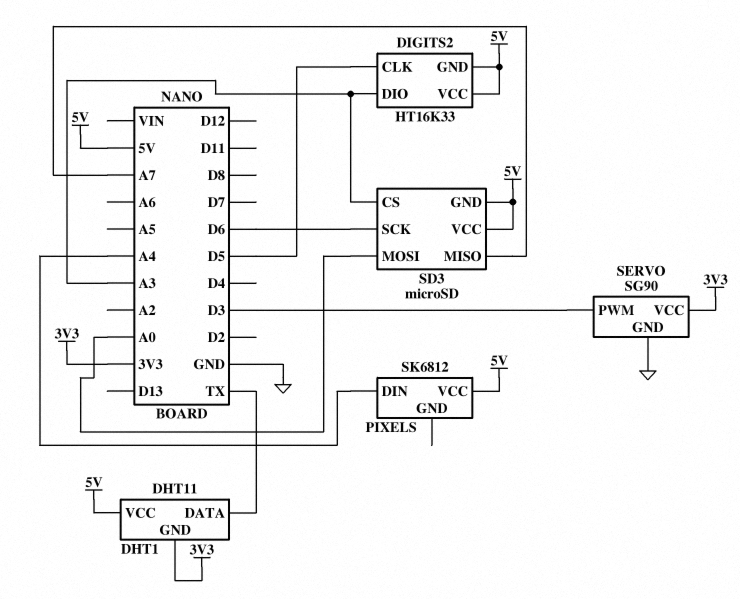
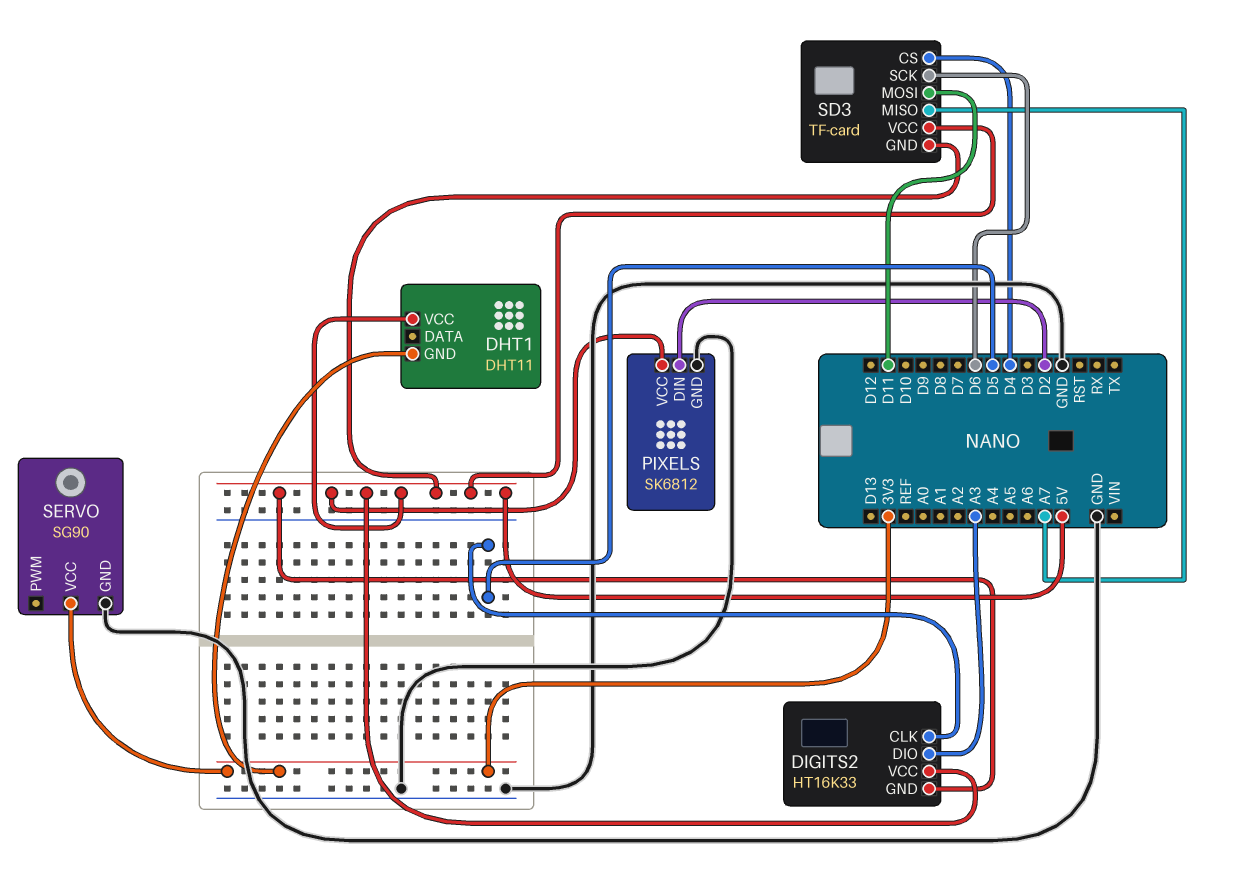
DHT1 pin DATA: TX -> none
PIXELS pin DIN: A4 -> D2
PIXELS pin GND: none -> GND
SD3: microSD -> TF-card
SD3 pin CS: A3 -> D4
SD3 pin MOSI: A0 -> D11
SERVO pin PWM: D3 -> none

